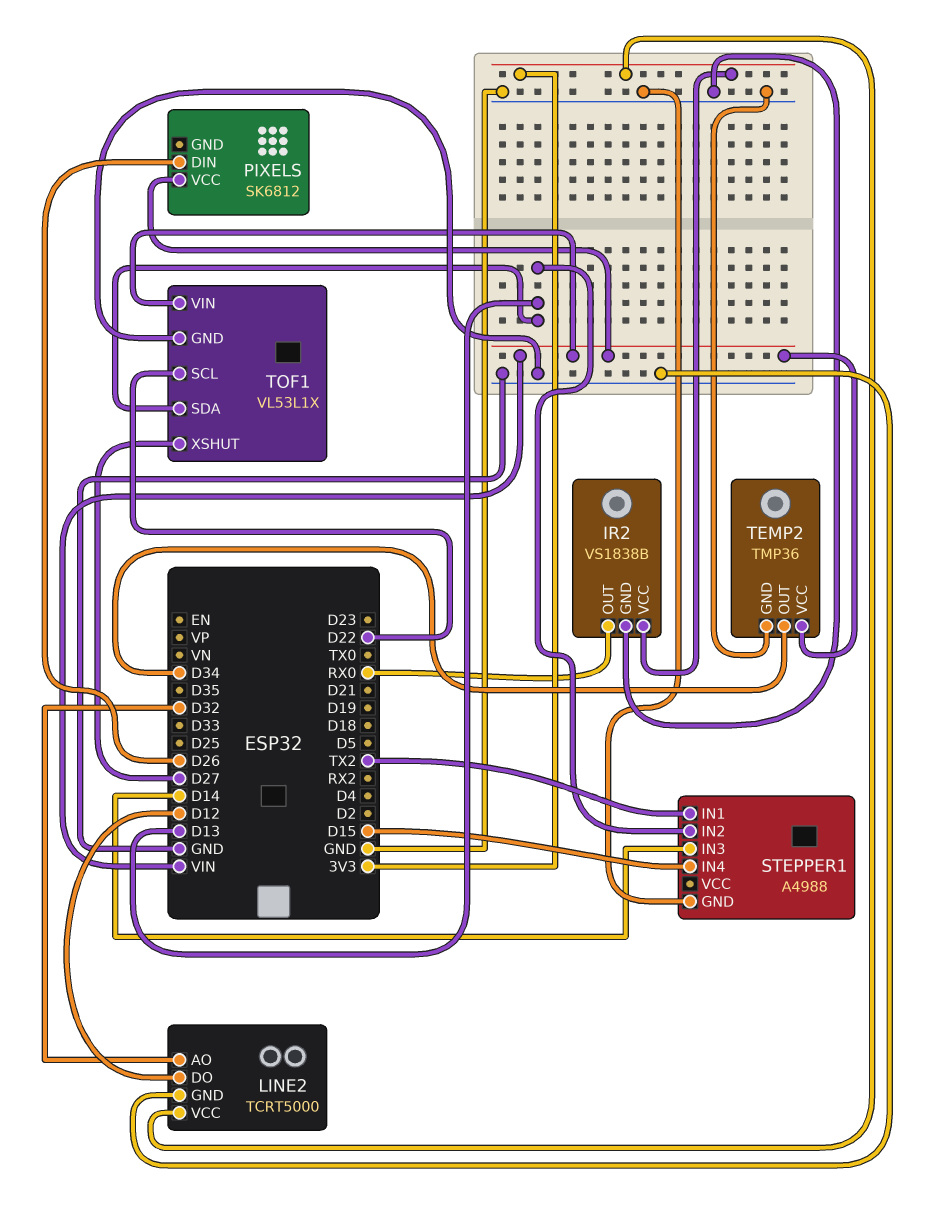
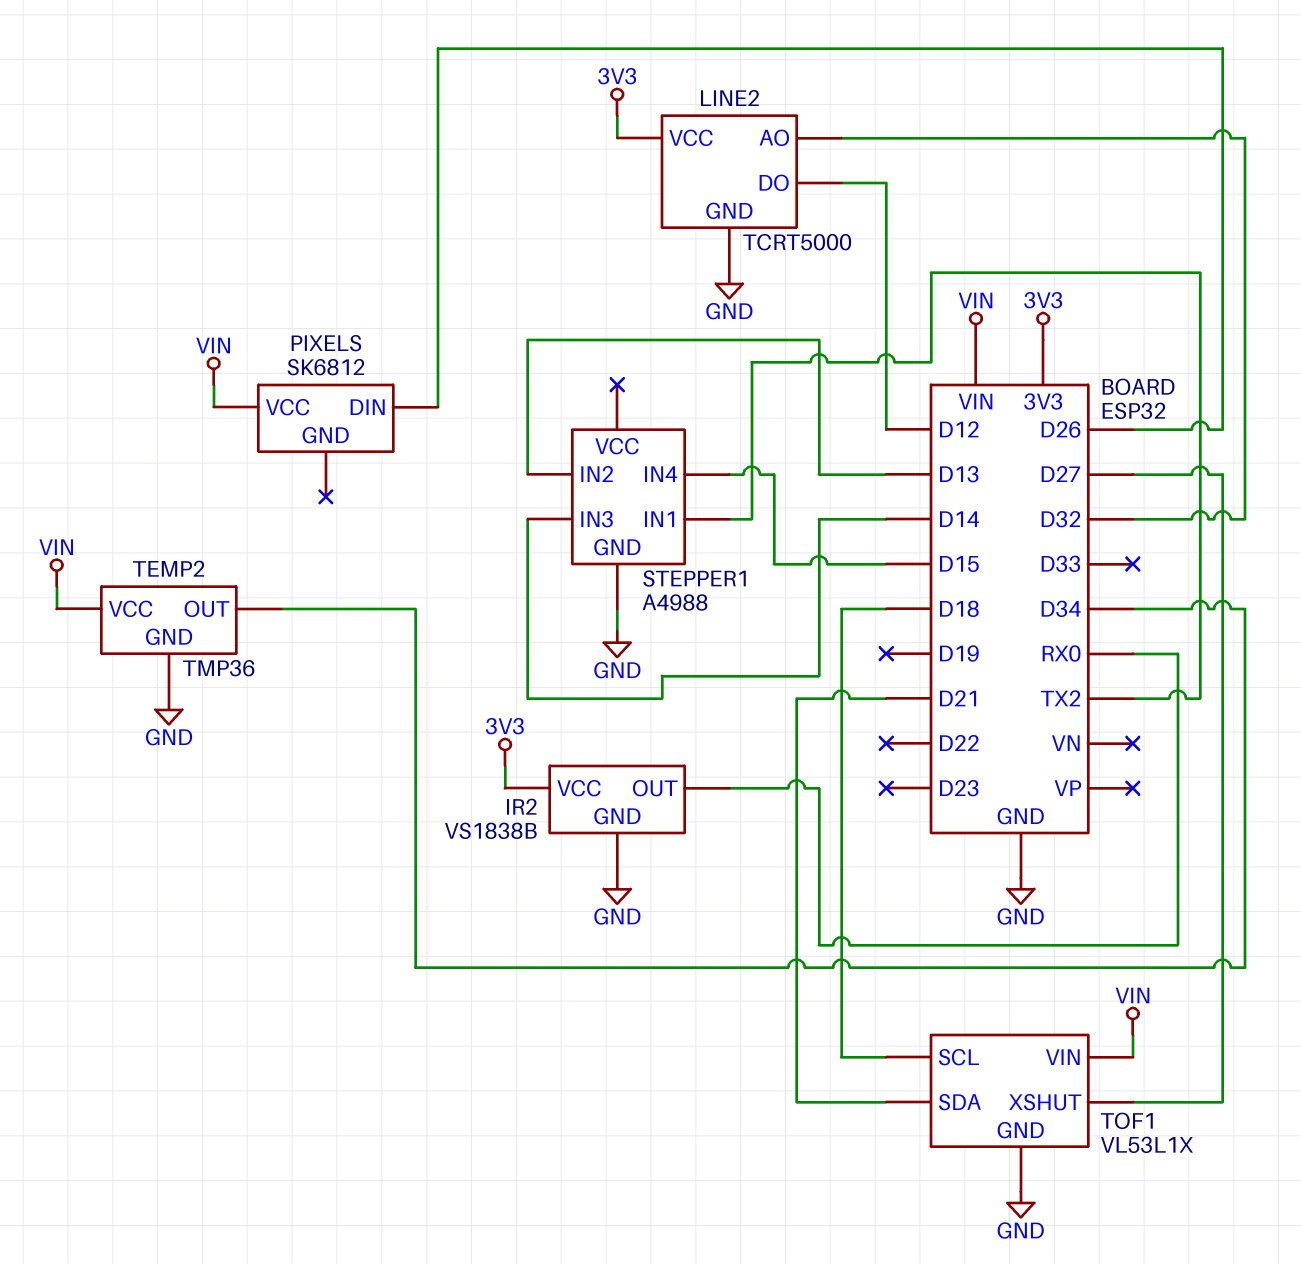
TOF1 pin SCL: D22 -> D18
TOF1 pin SDA: D13 -> D21

